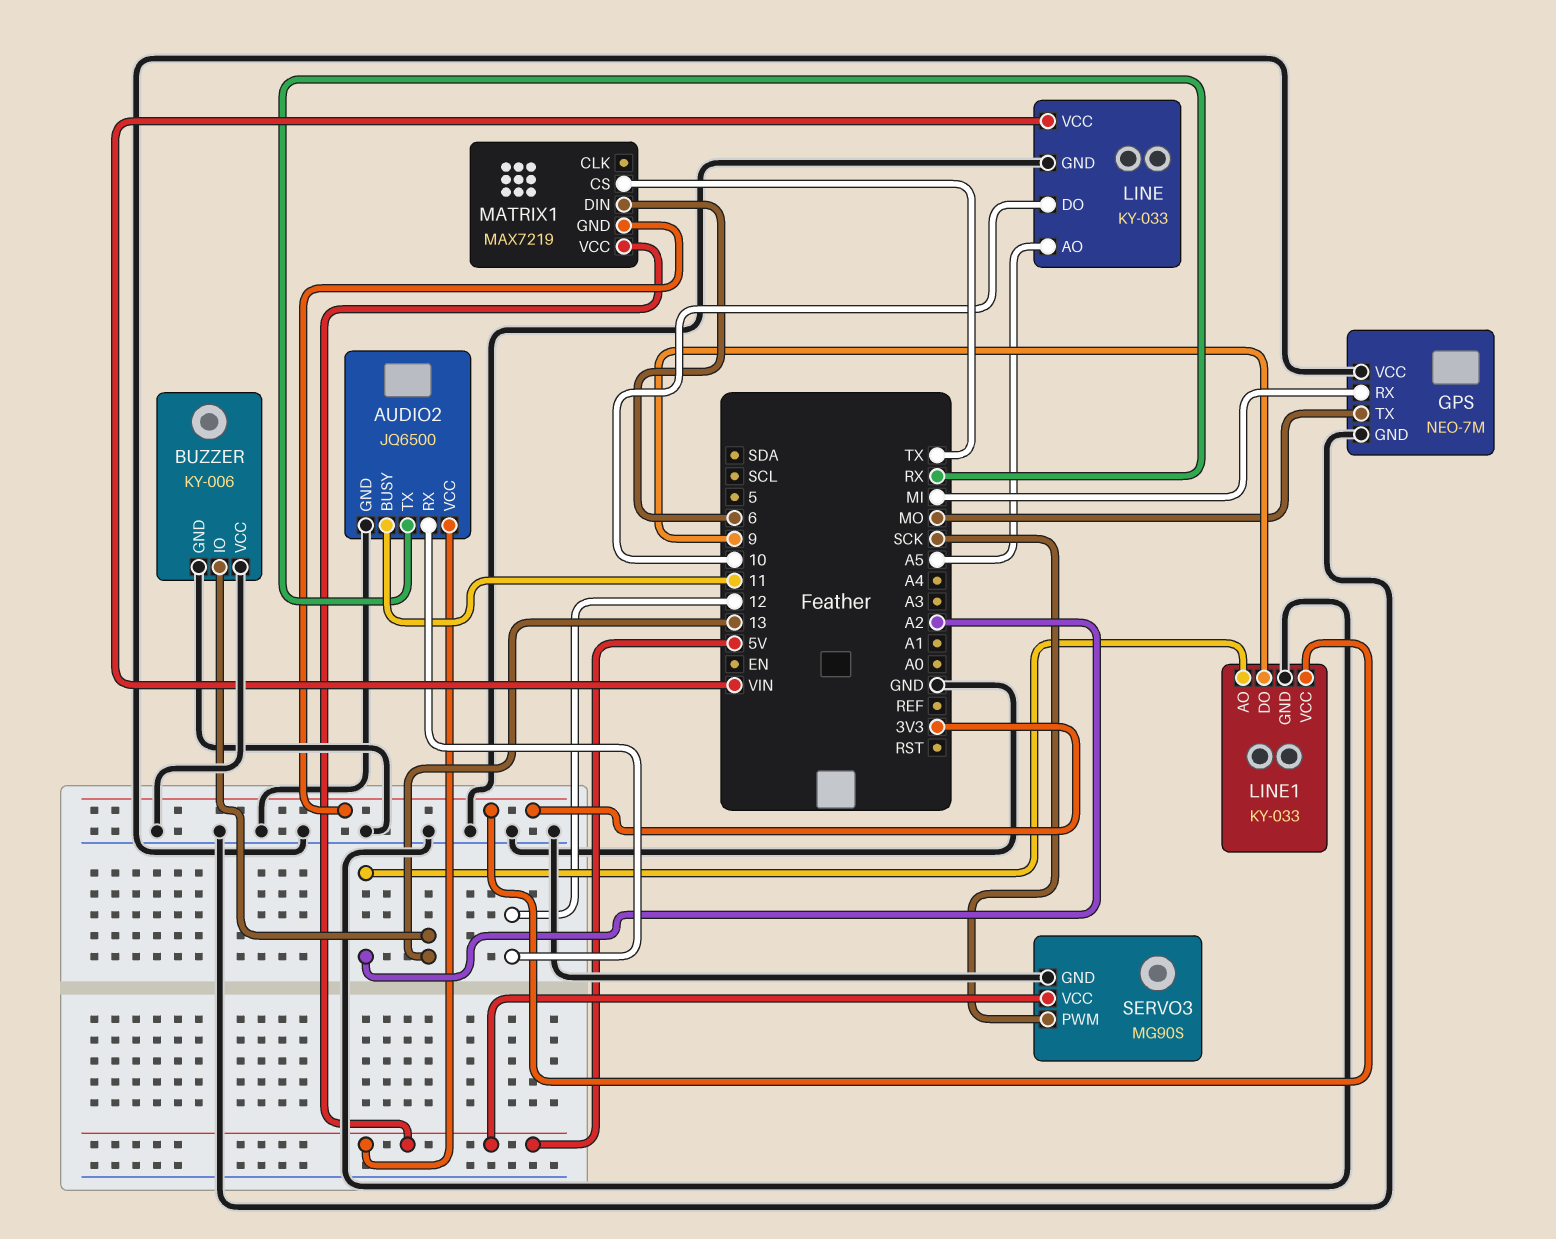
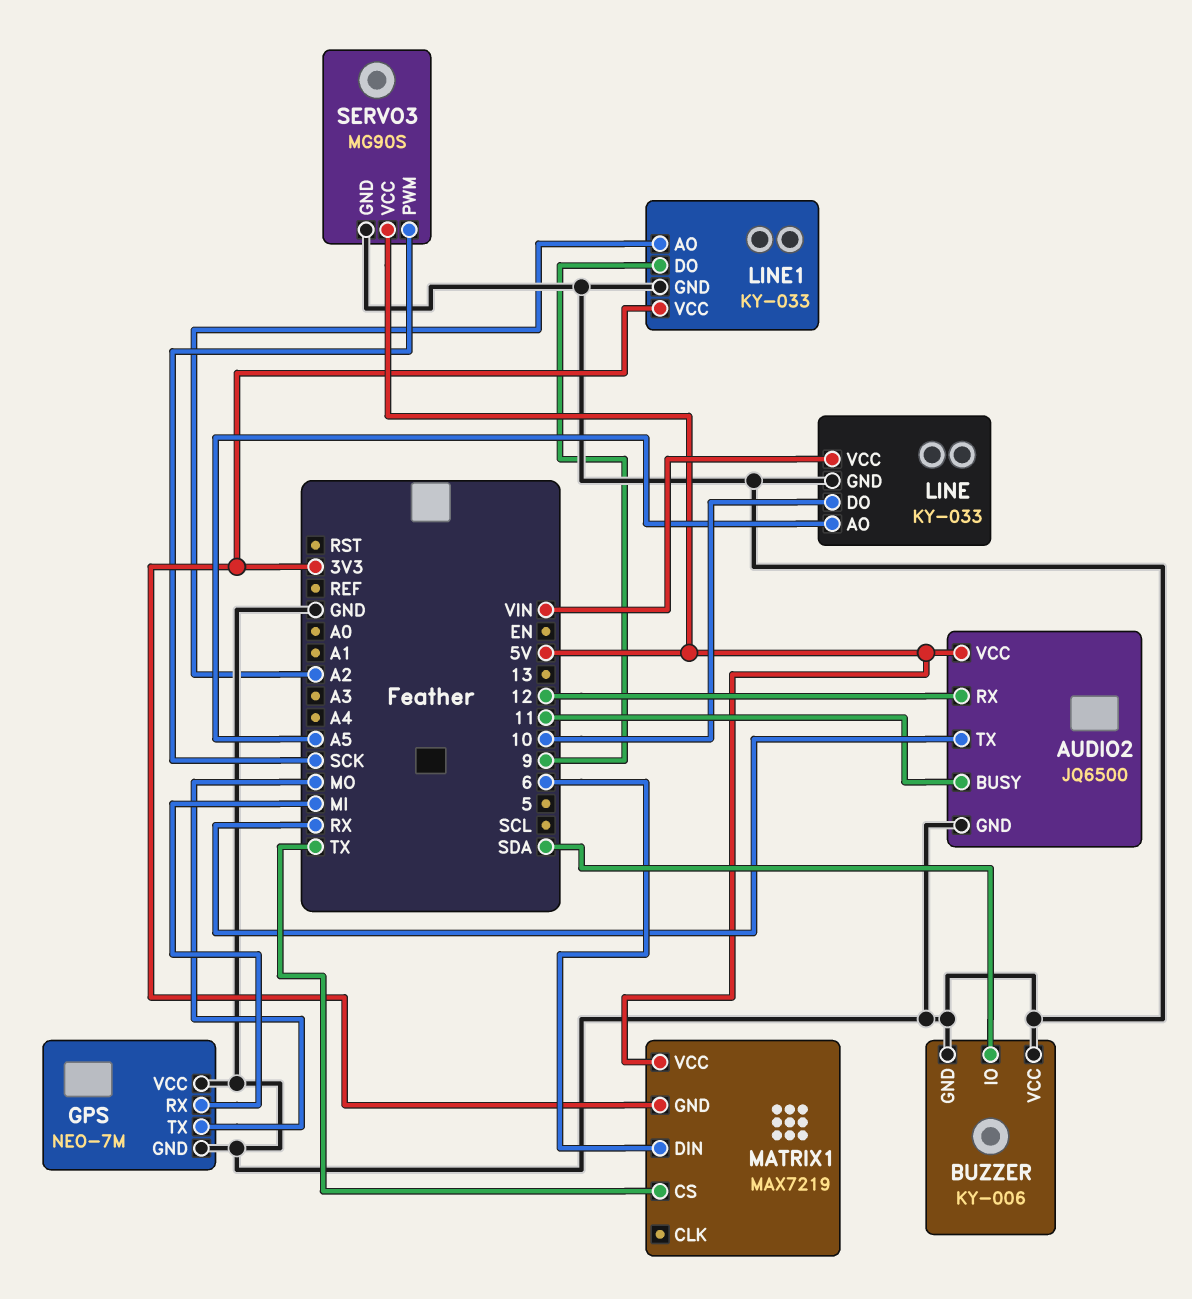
BUZZER pin IO: 13 -> SDA

